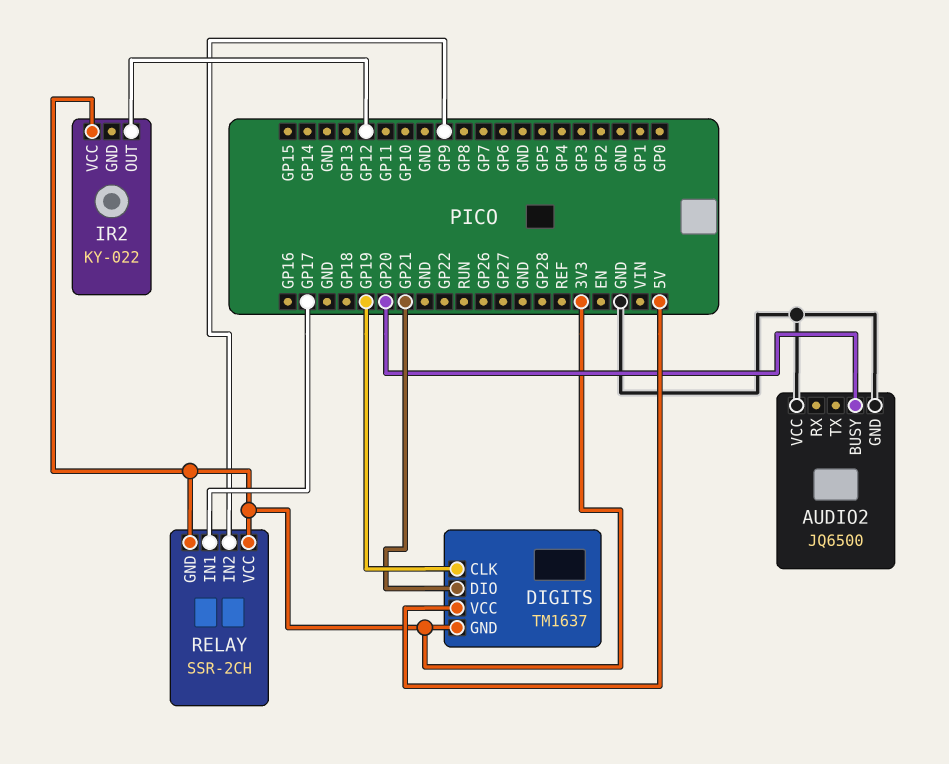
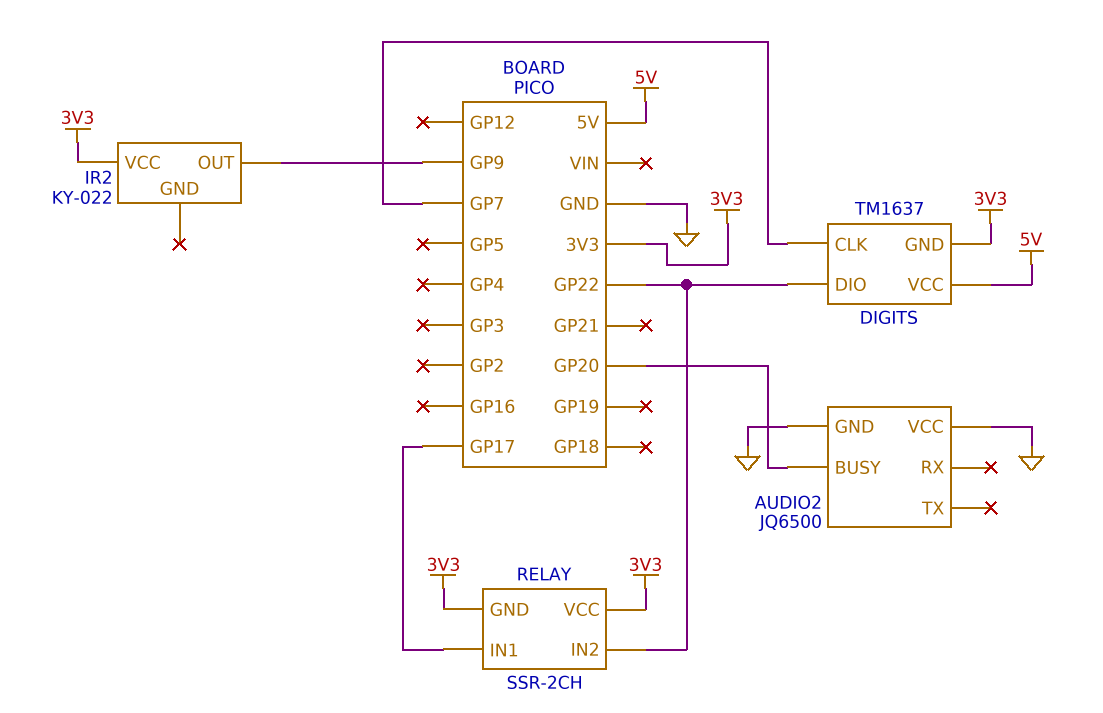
DIGITS pin CLK: GP19 -> GP7
DIGITS pin DIO: GP21 -> GP22
IR2 pin OUT: GP12 -> GP9
RELAY pin IN2: GP9 -> GP22

